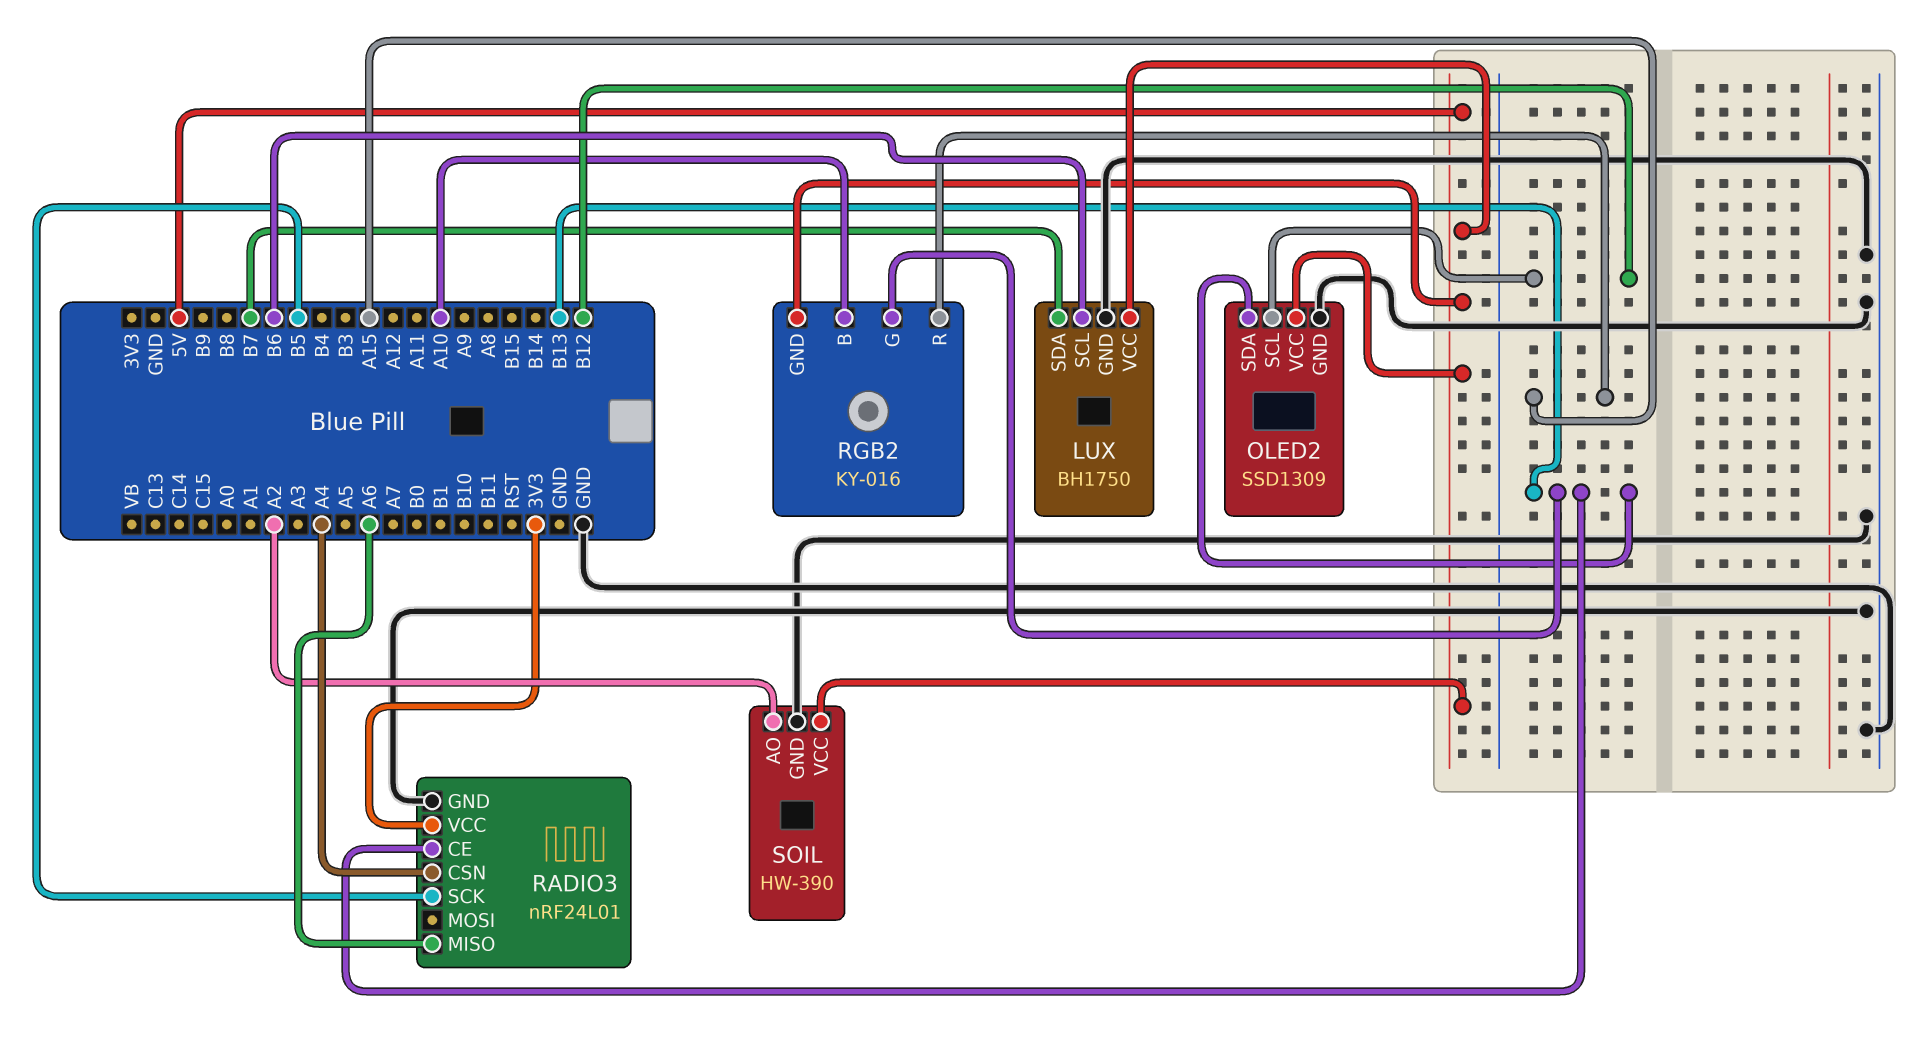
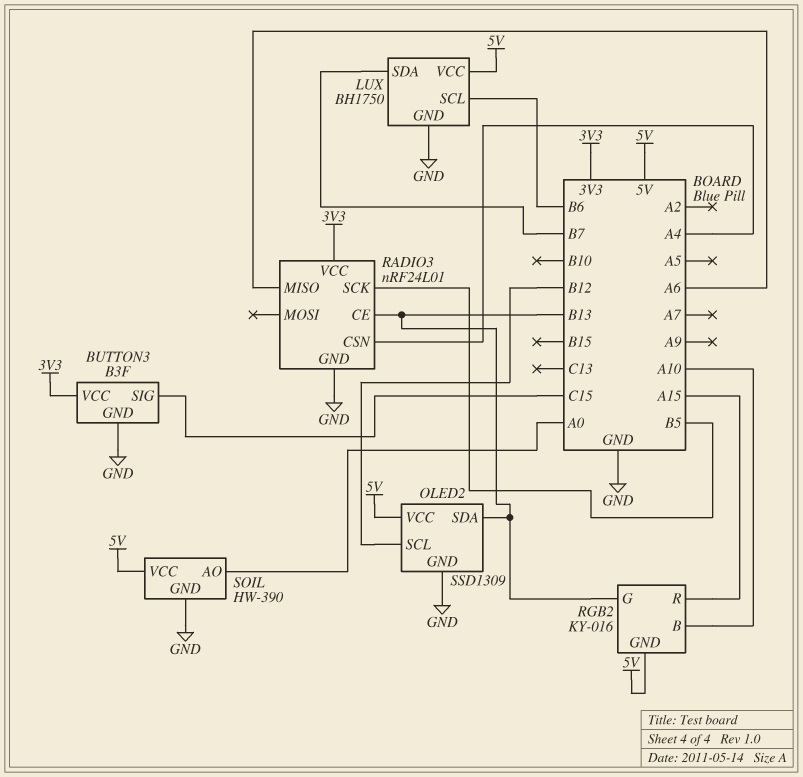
BUTTON3: none -> B3F
BUTTON3 pin GND: none -> GND
BUTTON3 pin SIG: none -> C15
BUTTON3 pin VCC: none -> 3V3
SOIL pin AO: A2 -> A0

